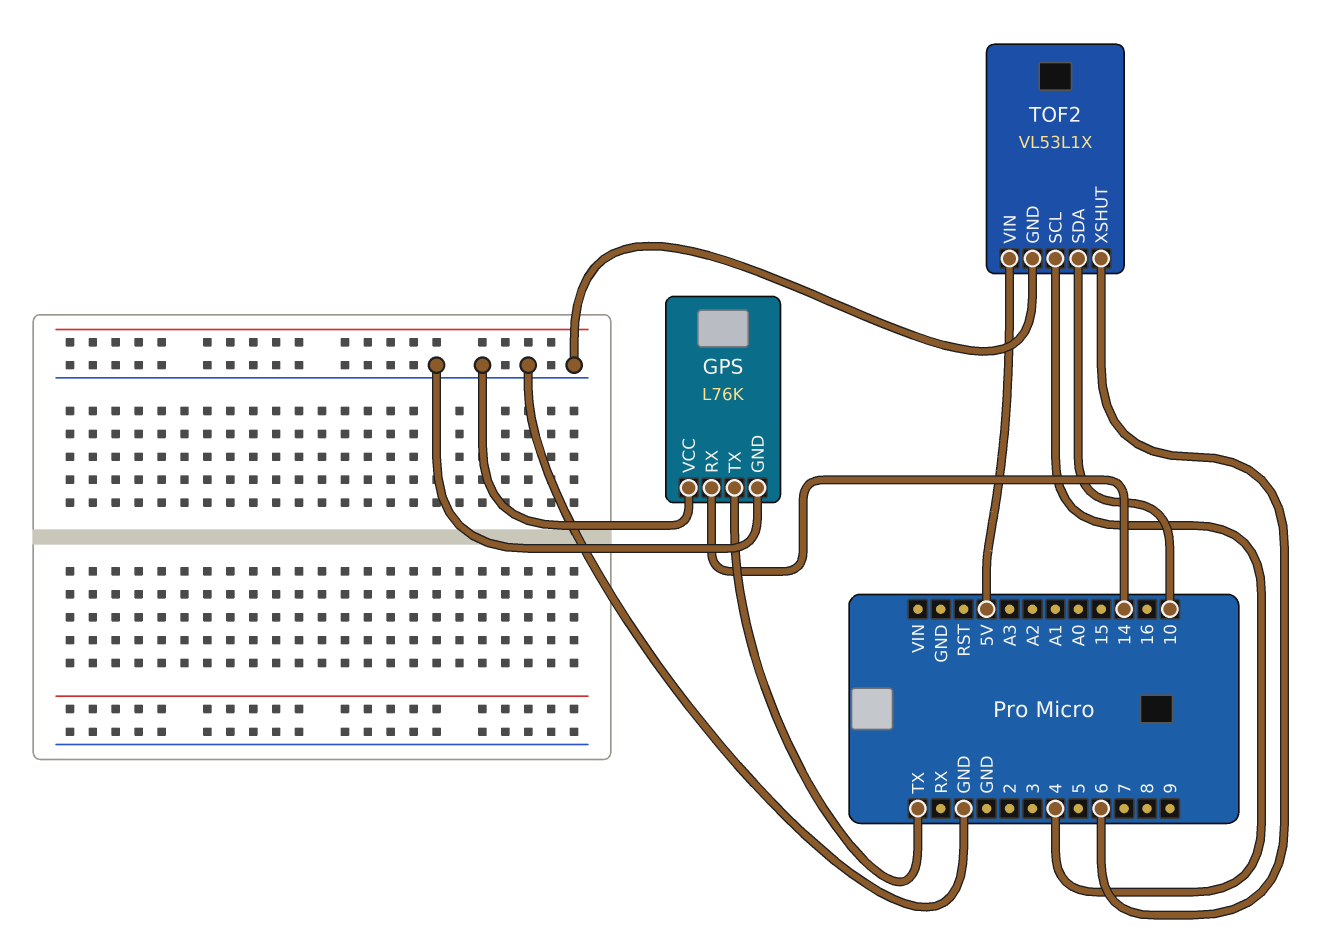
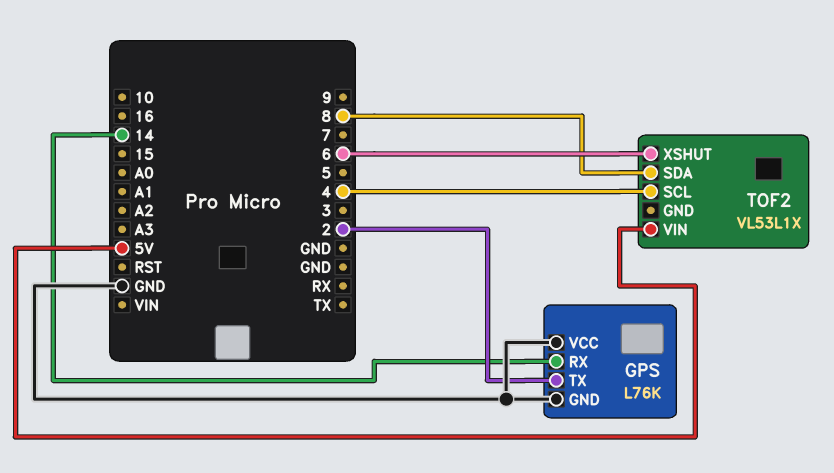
GPS pin TX: TX -> 2
TOF2 pin GND: GND -> none
TOF2 pin SDA: 10 -> 8

